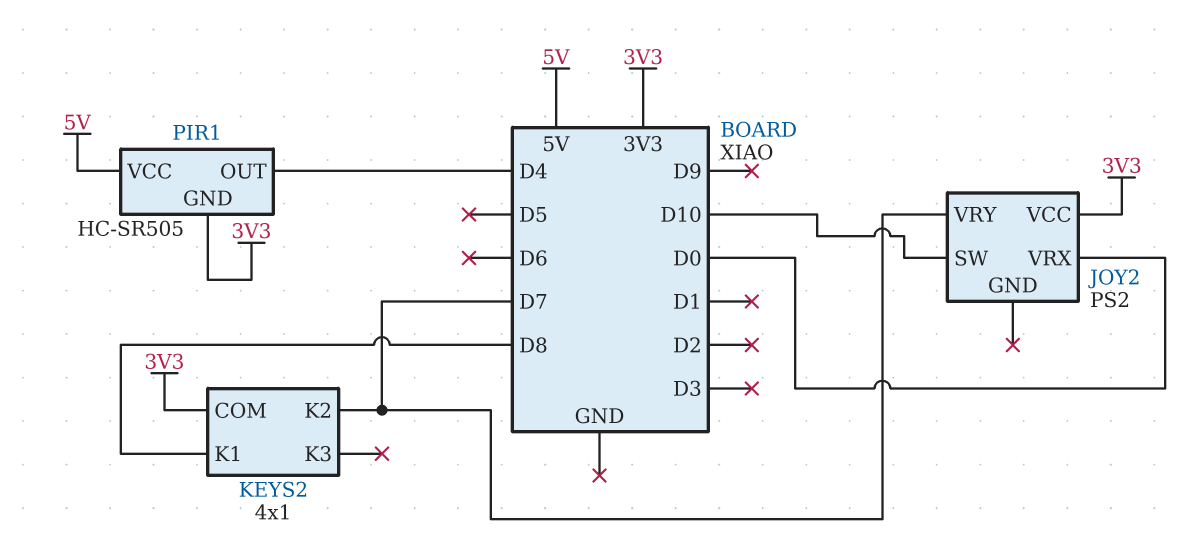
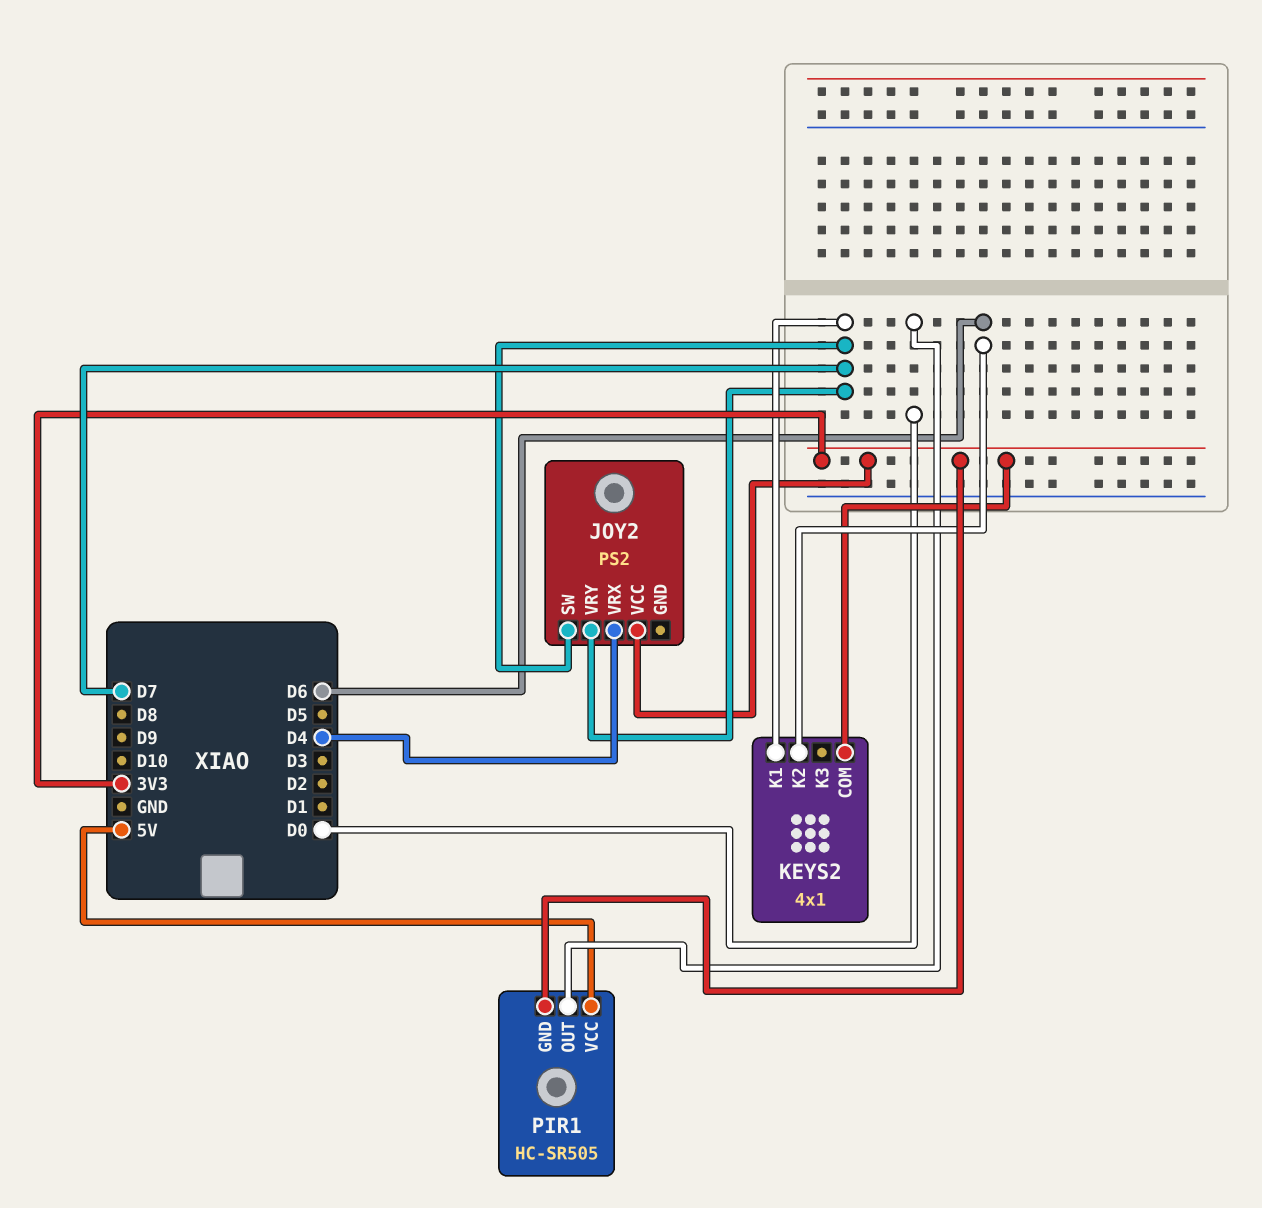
JOY2 pin SW: D10 -> D7
JOY2 pin VRX: D0 -> D4
KEYS2 pin K1: D8 -> D7
KEYS2 pin K2: D7 -> D6
PIR1 pin OUT: D4 -> D0

